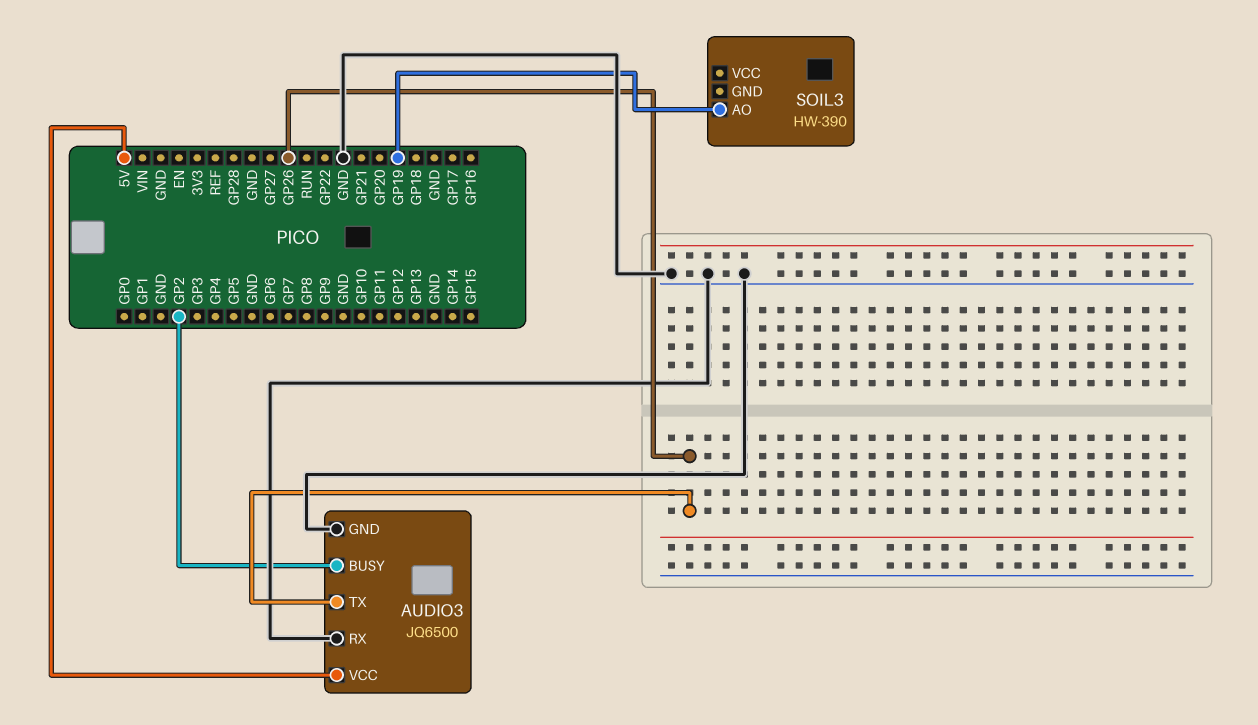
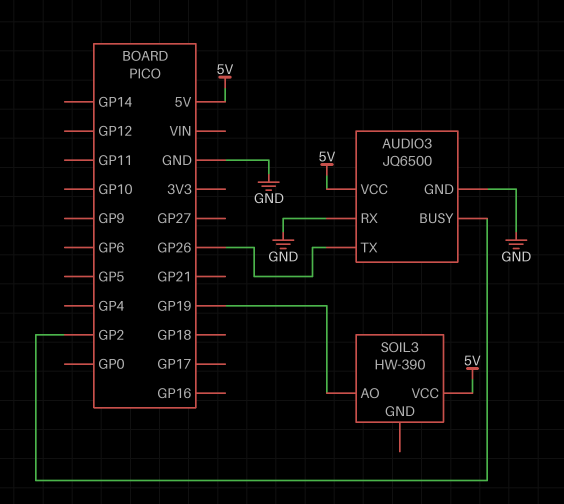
SOIL3 pin VCC: none -> 5V

